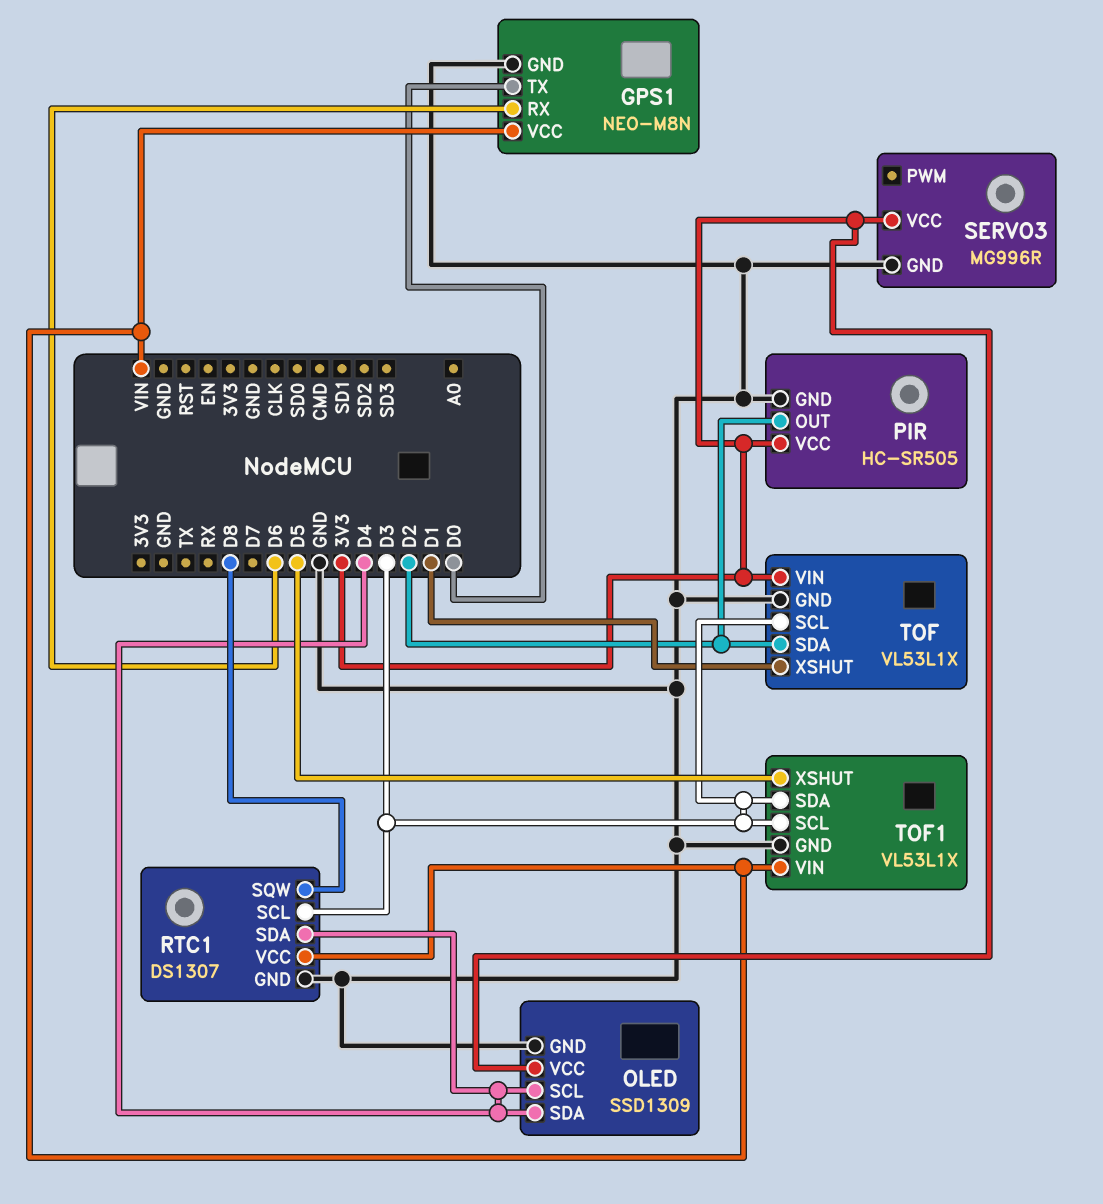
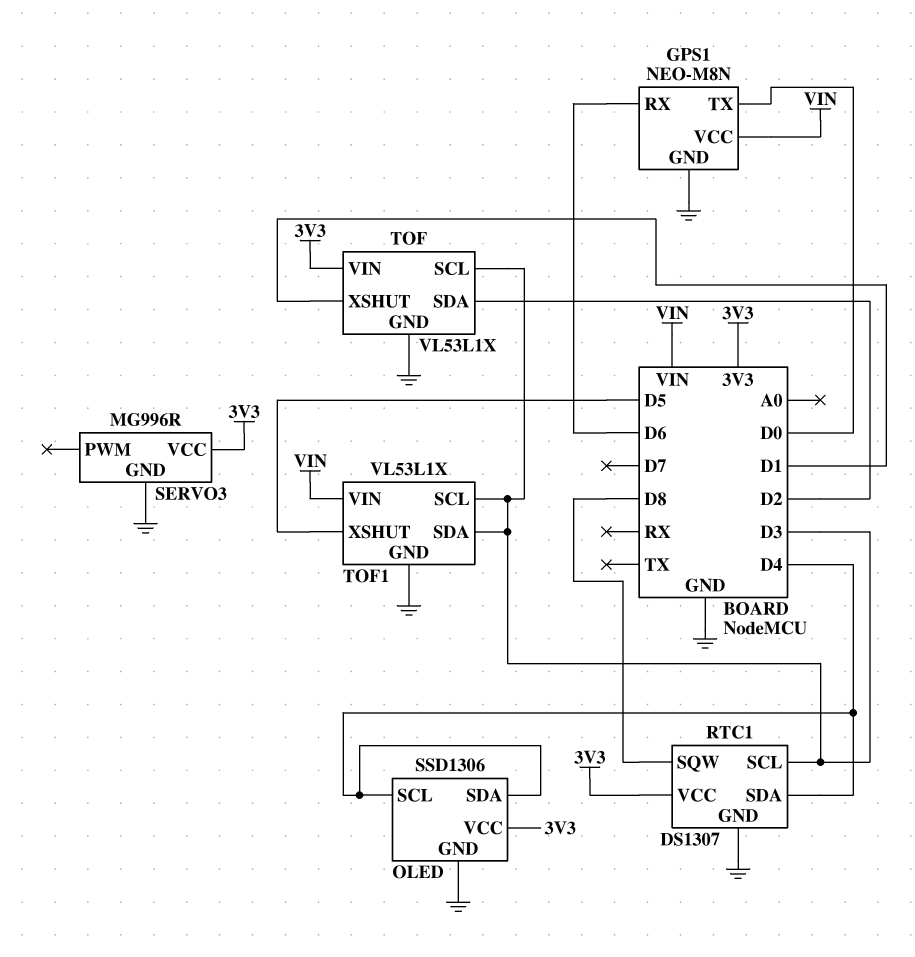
OLED: SSD1309 -> SSD1306
PIR: HC-SR505 -> none
PIR pin GND: GND -> none
PIR pin OUT: D2 -> none
PIR pin VCC: 3V3 -> none
RTC1 pin VCC: VIN -> 3V3

